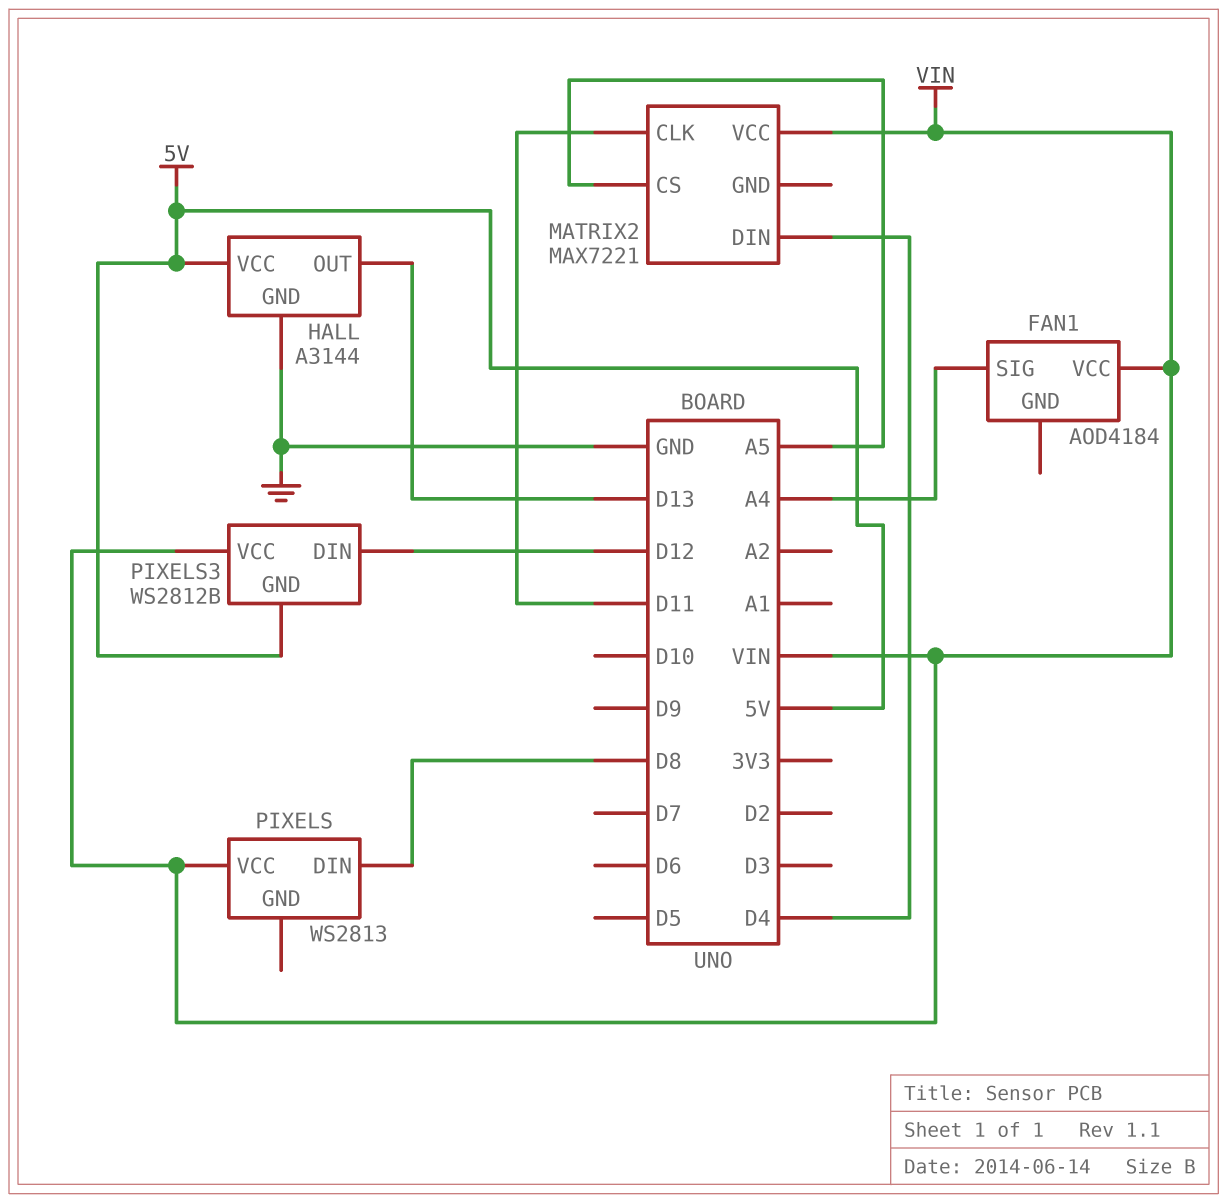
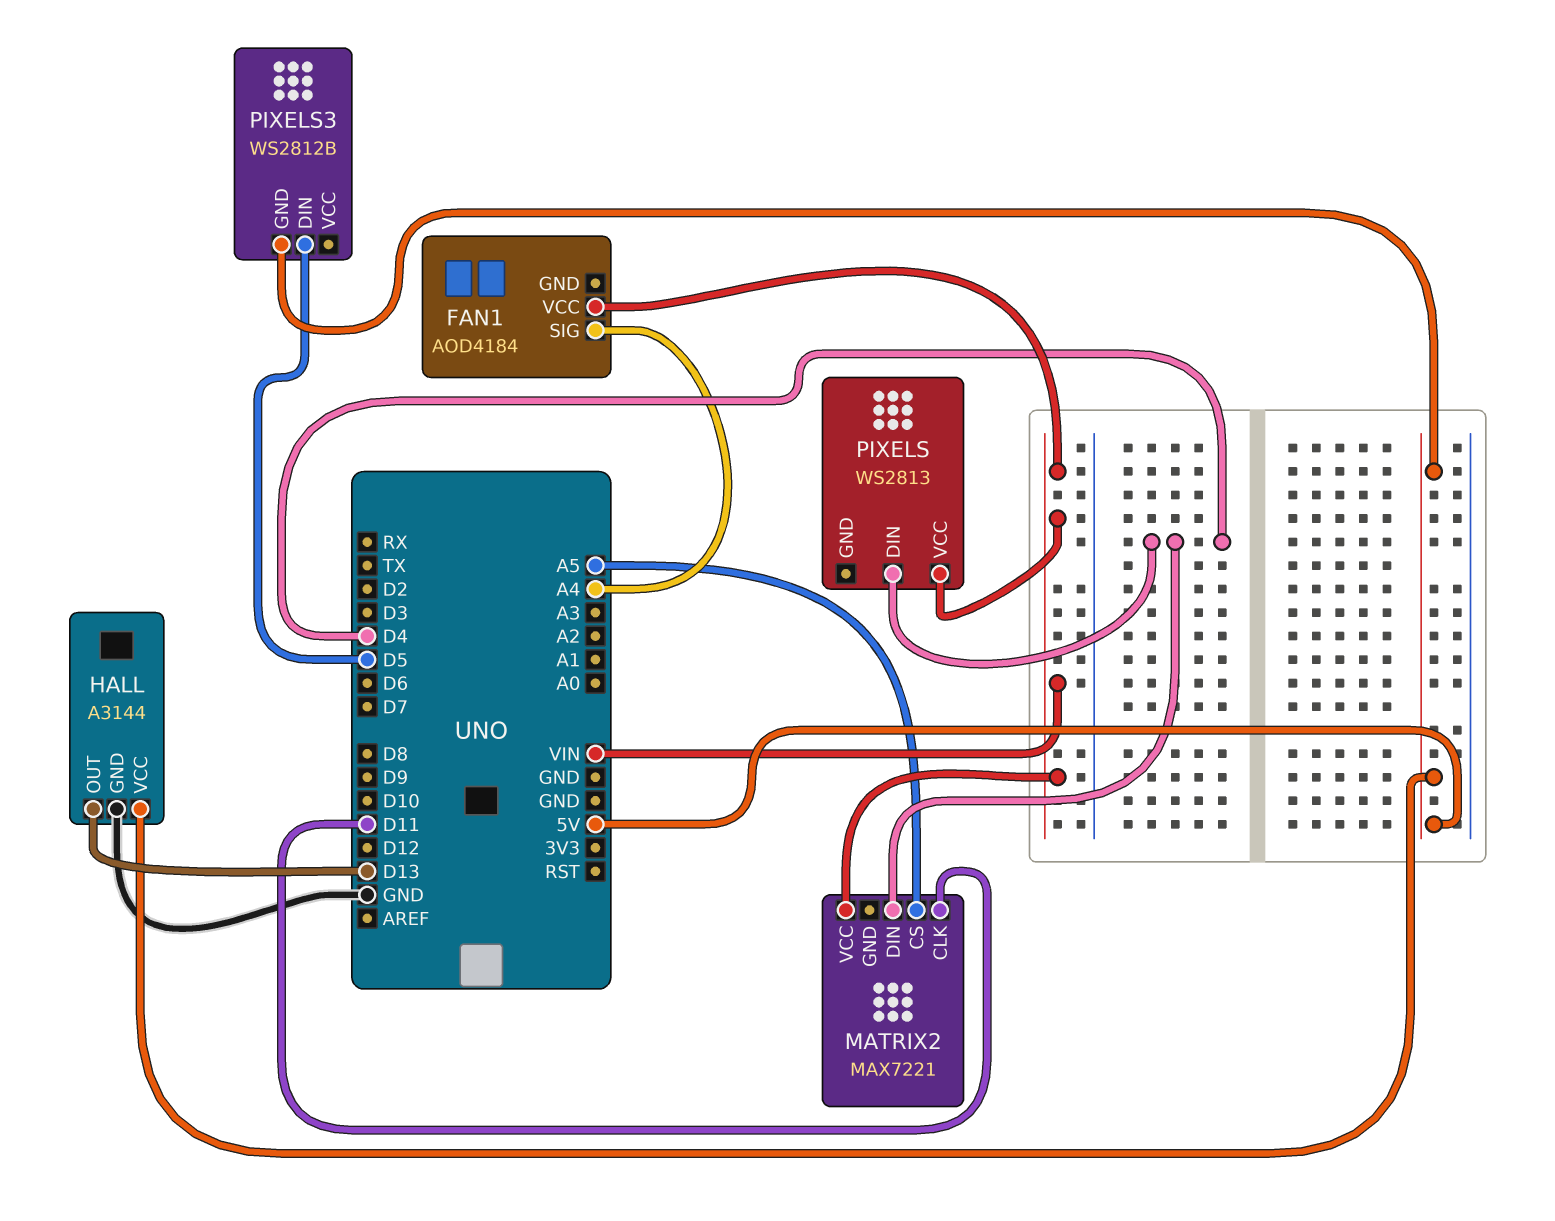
PIXELS pin DIN: D8 -> D4
PIXELS3 pin DIN: D12 -> D5
PIXELS3 pin VCC: VIN -> none

